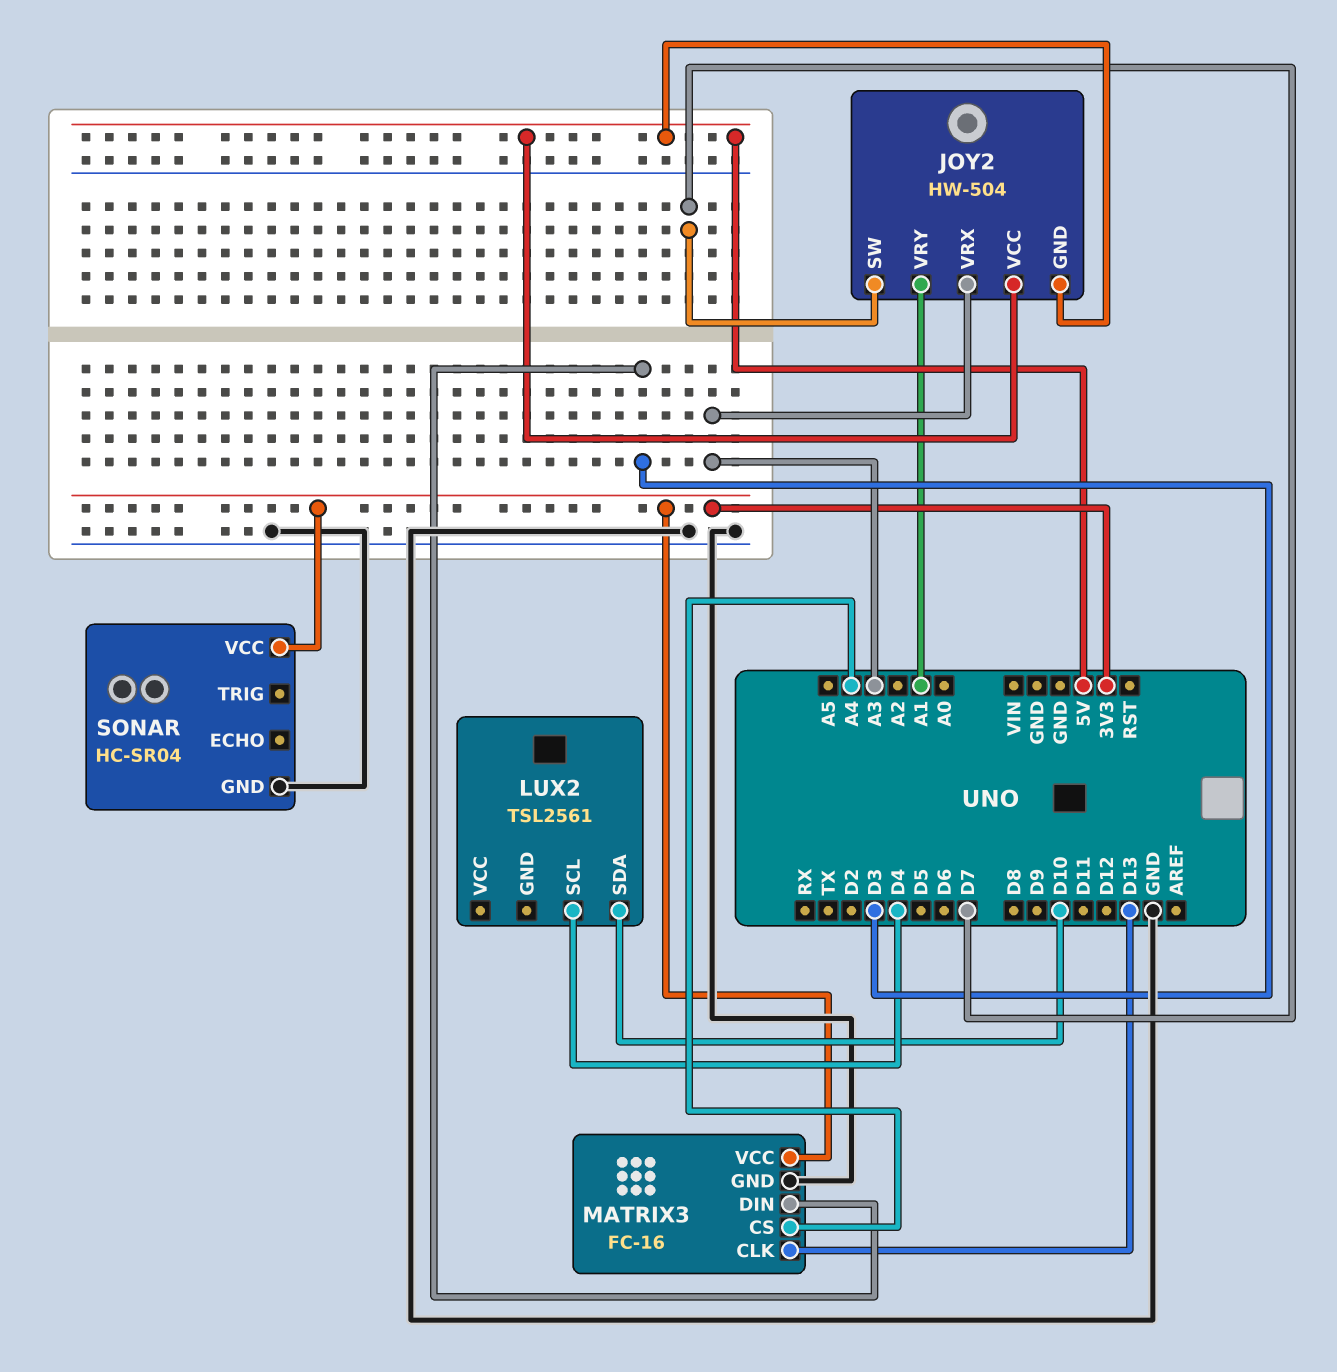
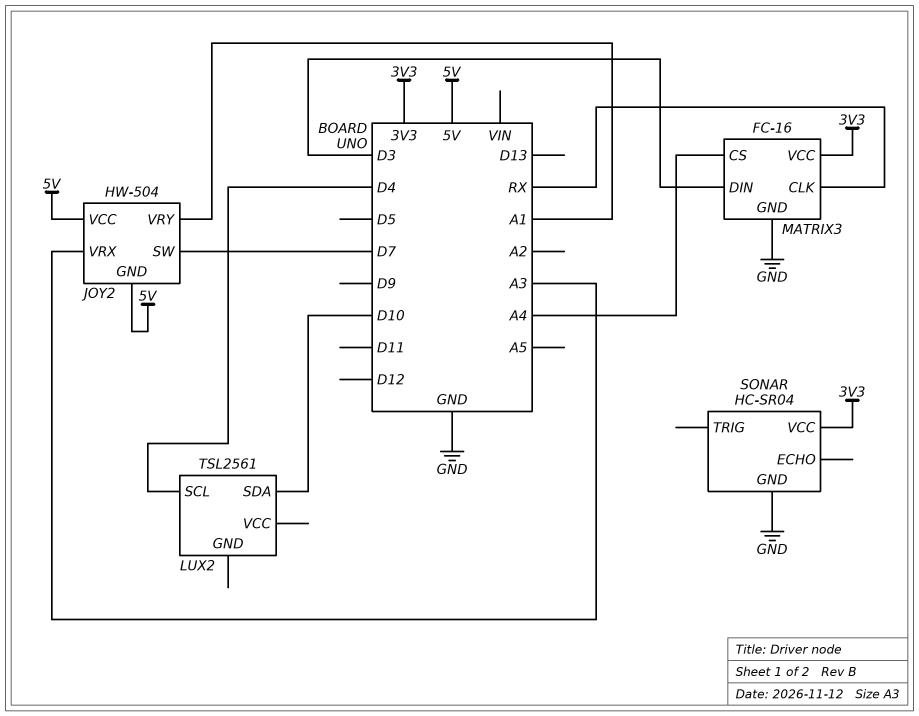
MATRIX3 pin CLK: D13 -> RX

